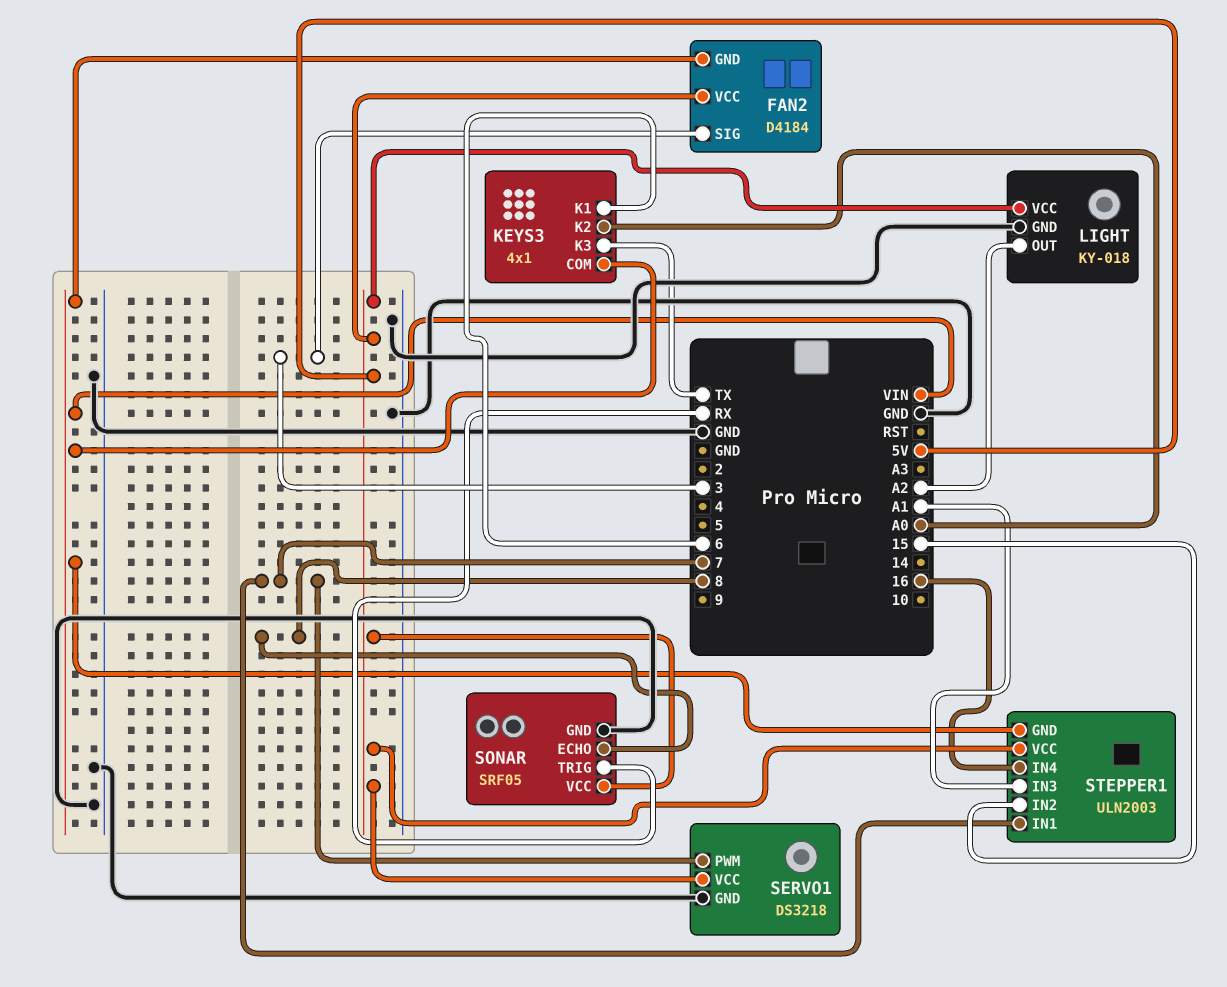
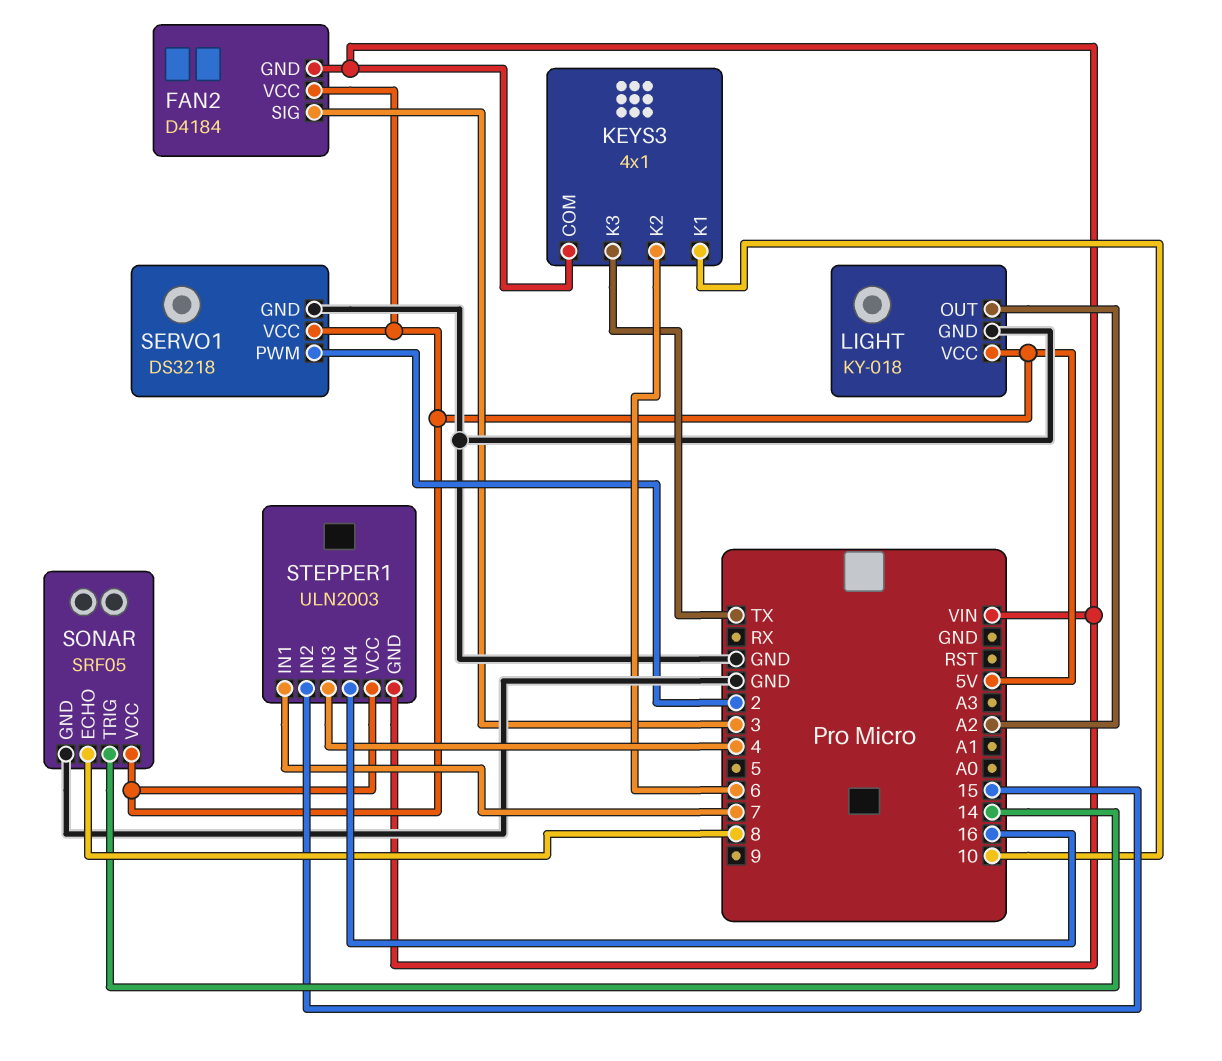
KEYS3 pin K1: 6 -> 10
KEYS3 pin K2: A0 -> 6
SERVO1 pin PWM: 7 -> 2
SONAR pin TRIG: RX -> 14
STEPPER1 pin IN3: A1 -> 4

